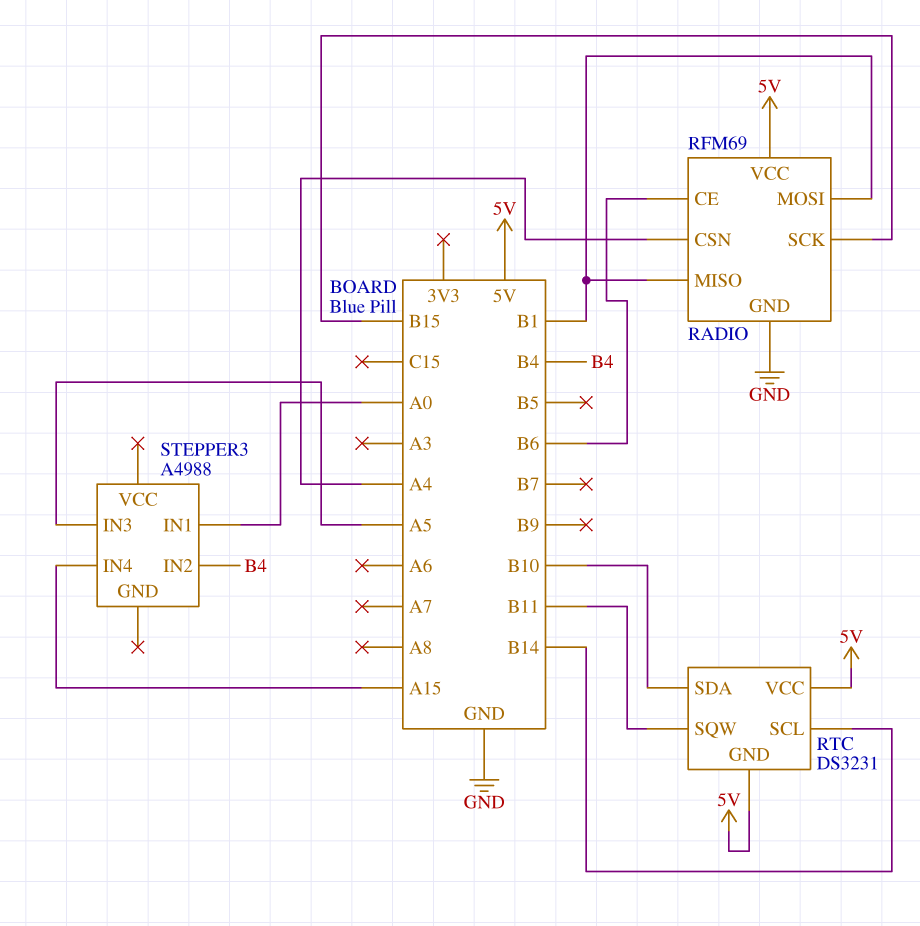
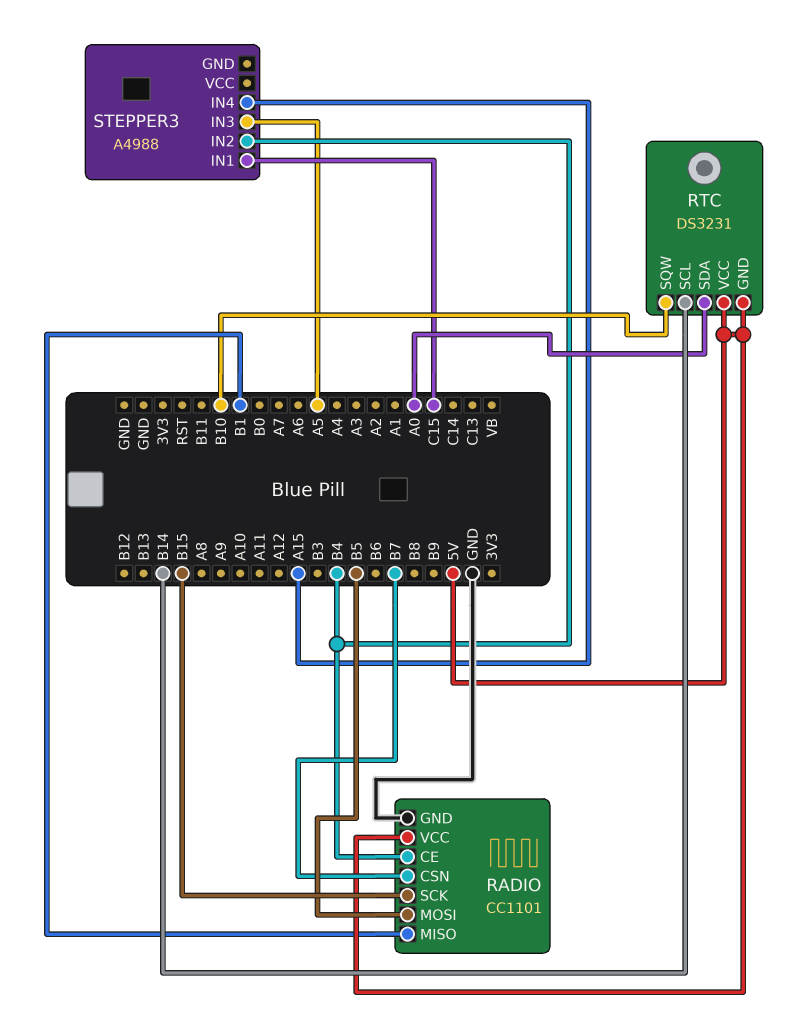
RADIO: RFM69 -> CC1101
RADIO pin CE: B6 -> B4
RADIO pin CSN: A4 -> B7
RADIO pin MOSI: B1 -> B5
RTC pin SDA: B10 -> A0
RTC pin SQW: B11 -> B10
STEPPER3 pin IN1: A0 -> C15

